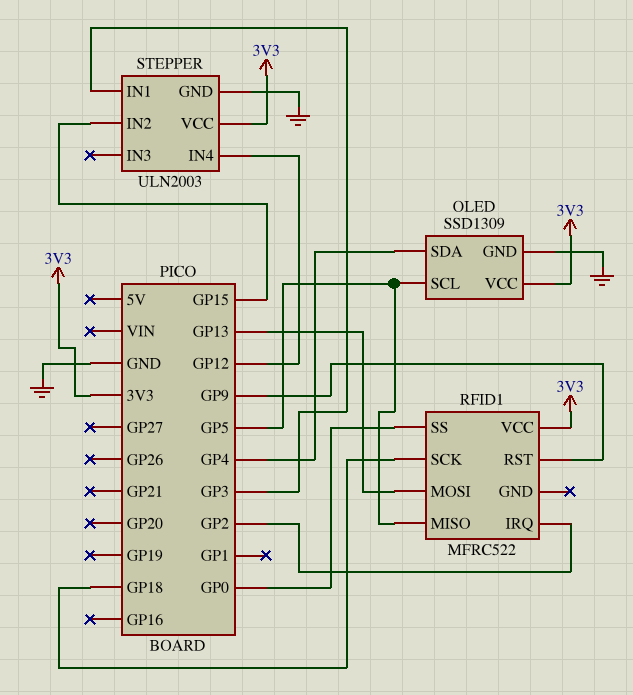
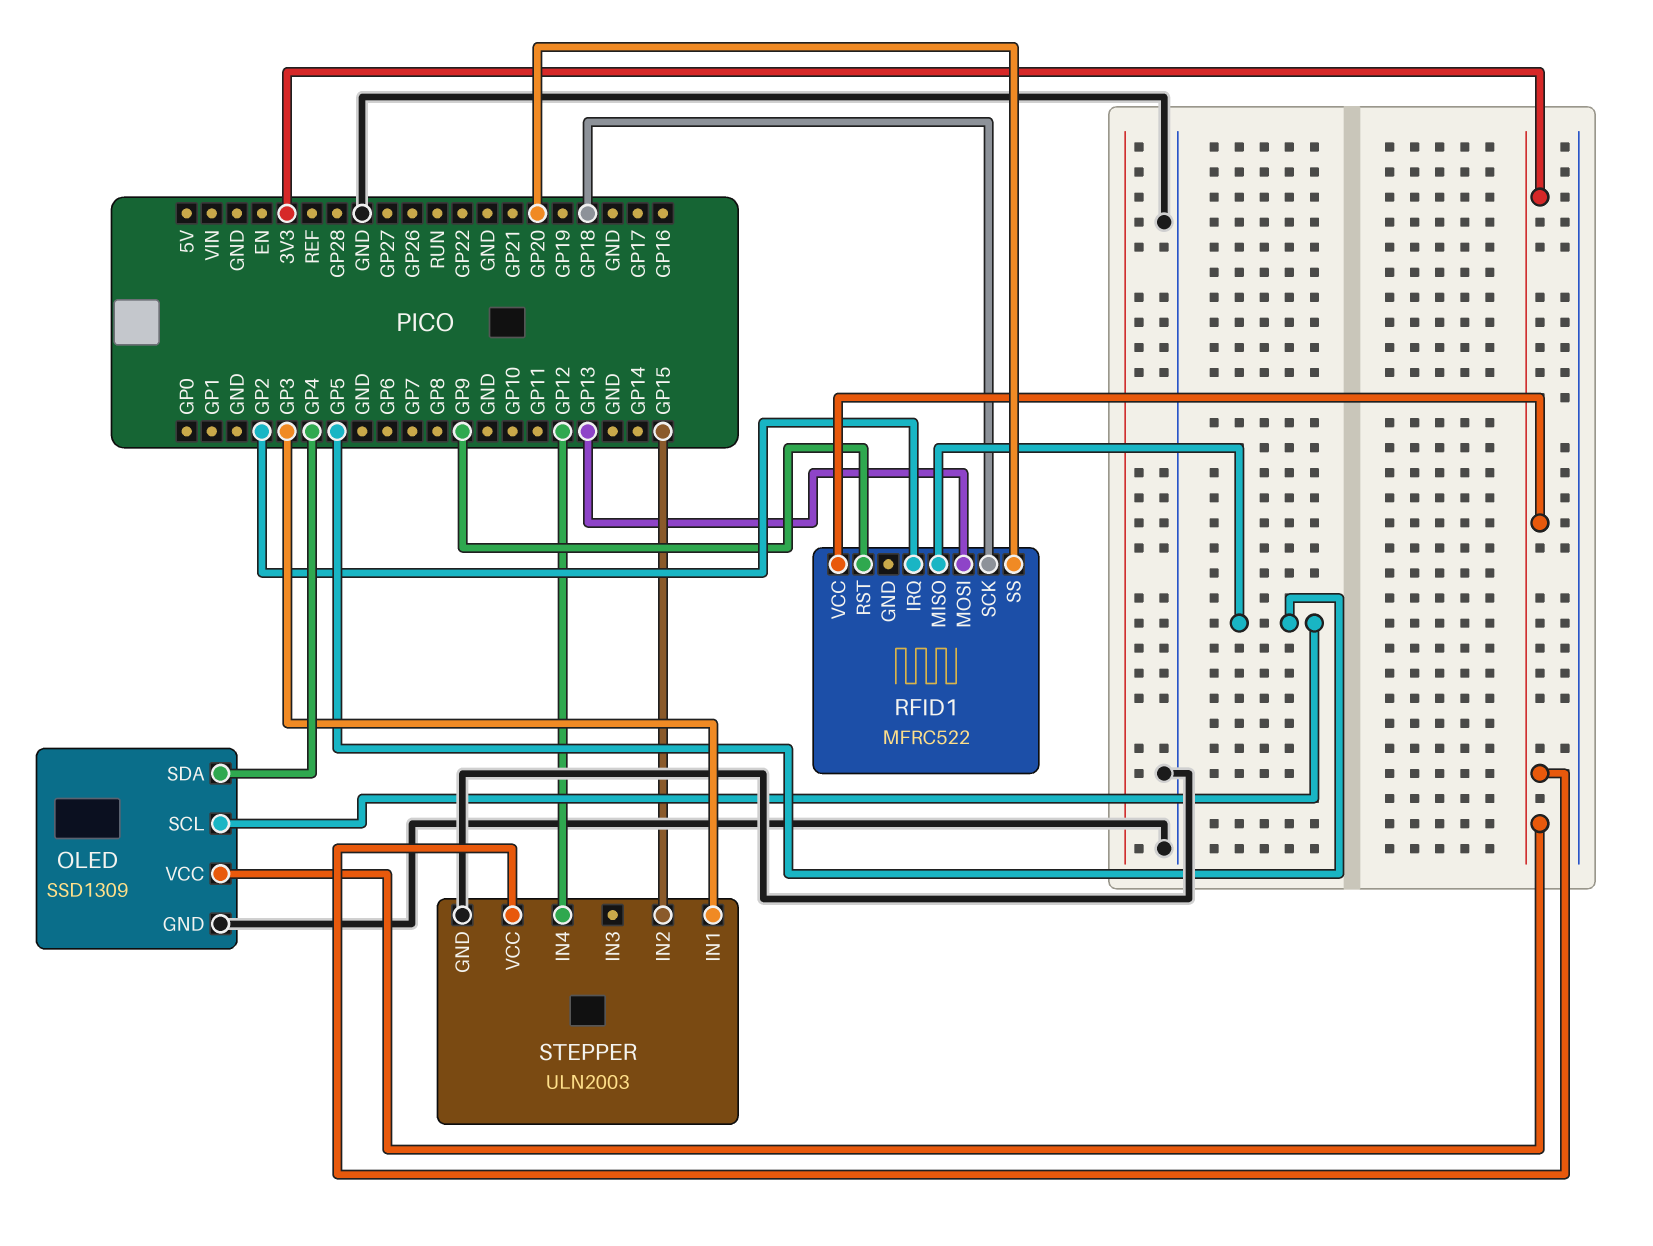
RFID1 pin SS: GP0 -> GP20

